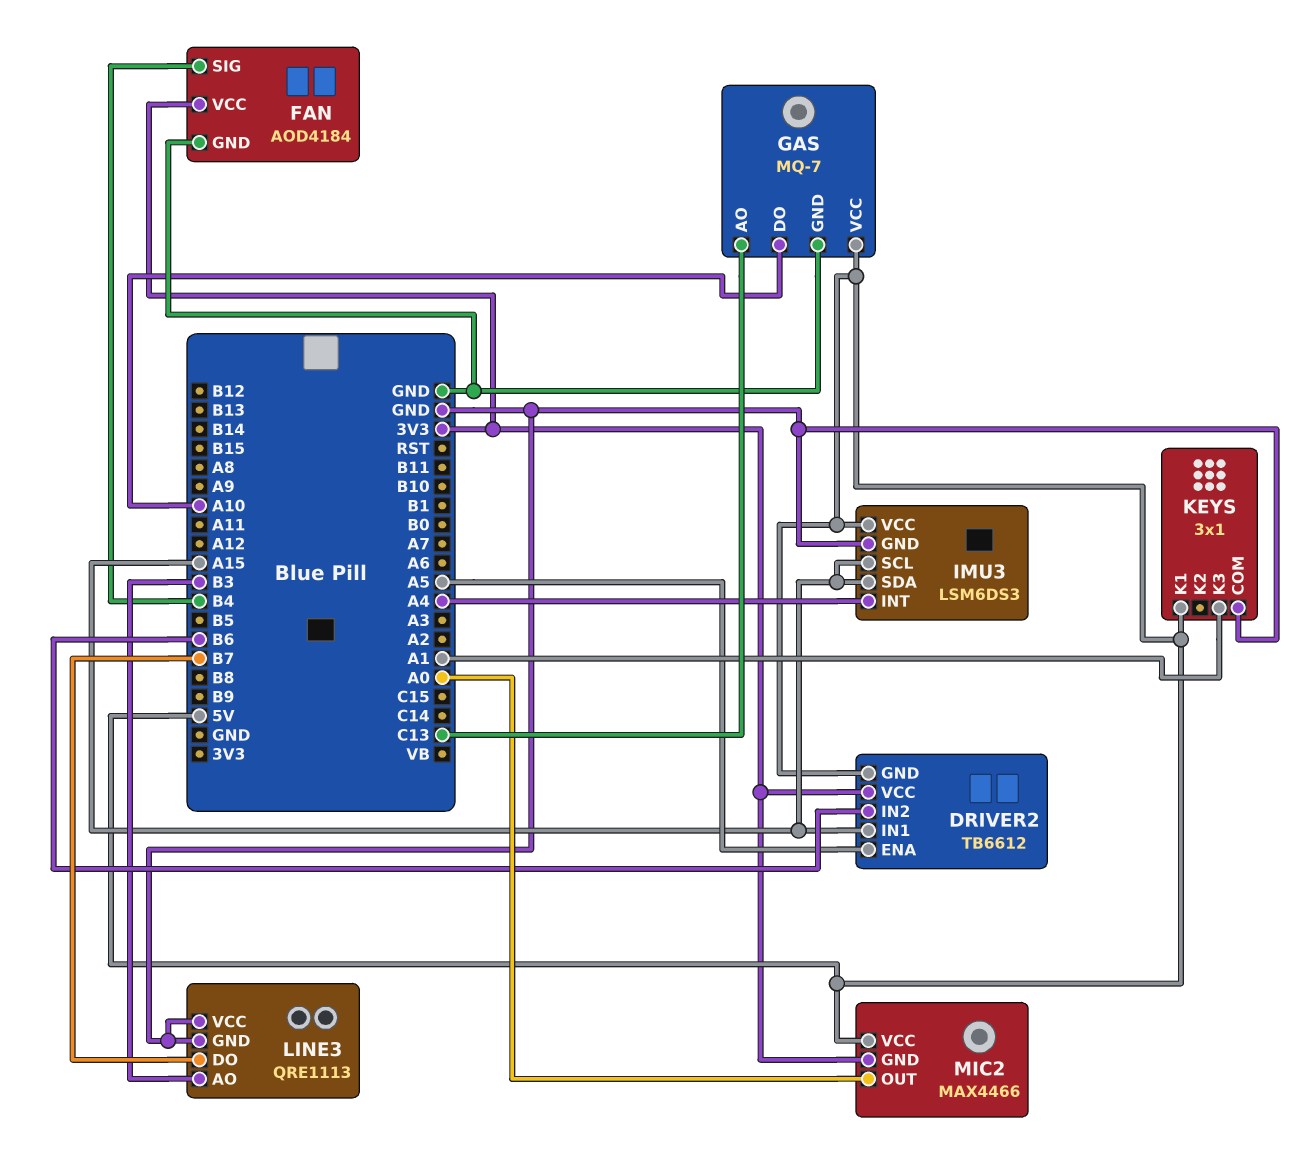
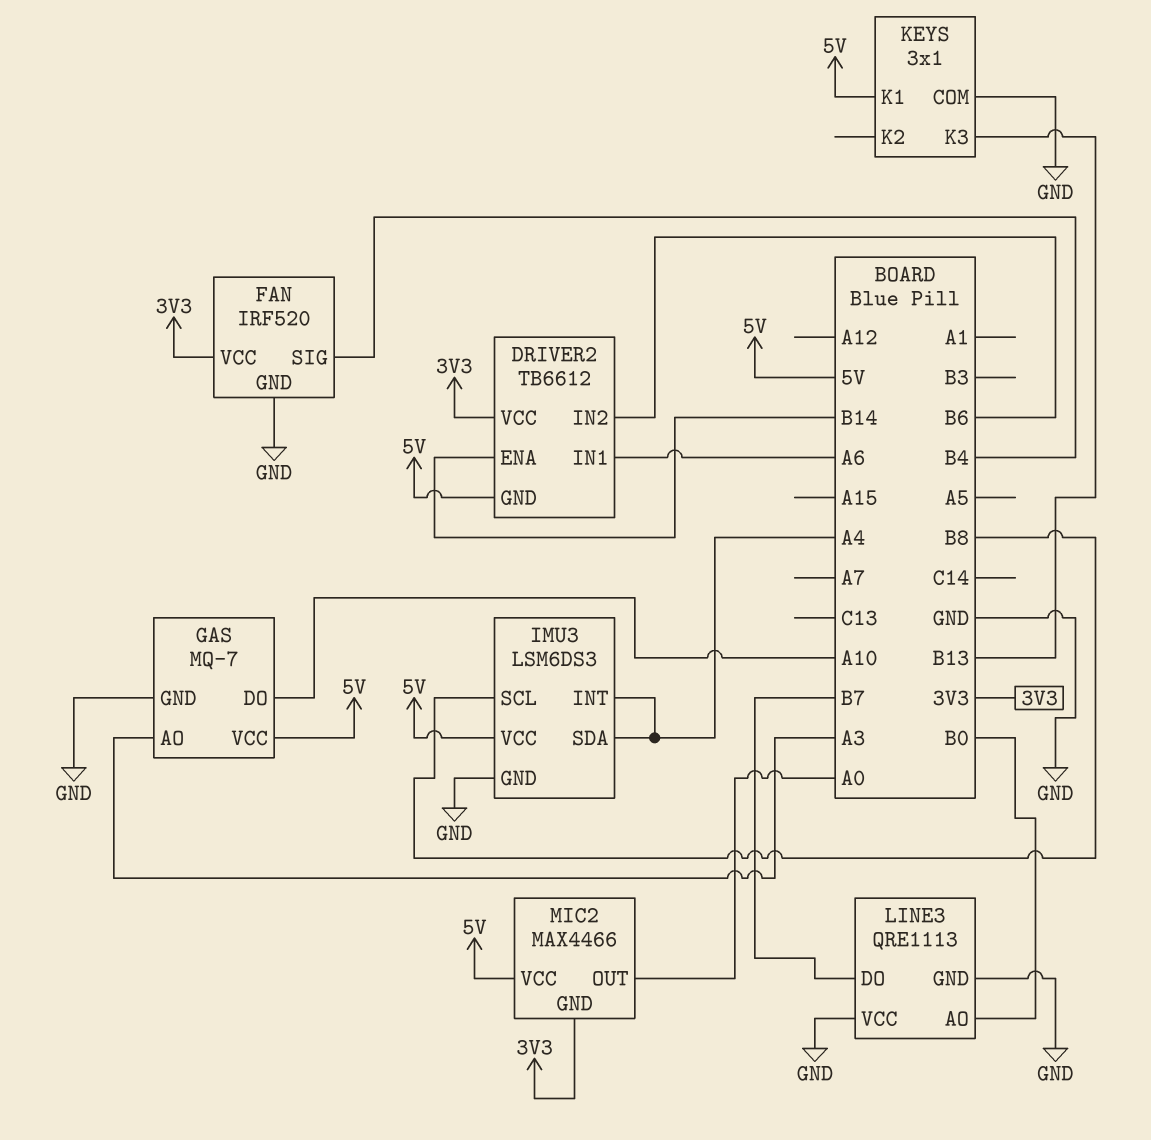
DRIVER2 pin ENA: A5 -> B14
DRIVER2 pin IN1: A15 -> A6
FAN: AOD4184 -> IRF520
GAS pin AO: C13 -> A3
IMU3 pin SCL: A15 -> B8
IMU3 pin SDA: A15 -> A4
KEYS pin K3: A1 -> B13
LINE3 pin AO: B3 -> B0

